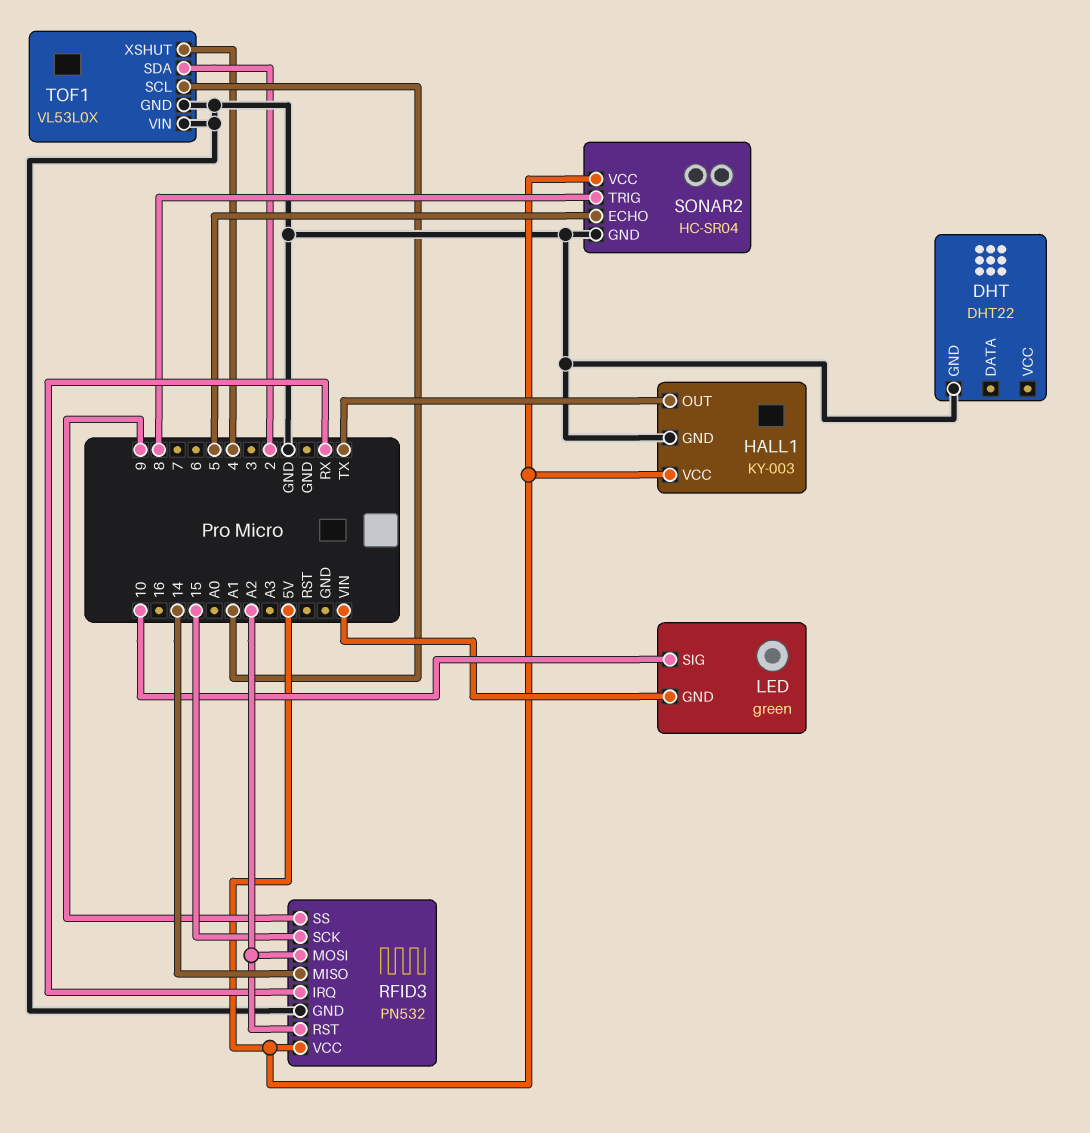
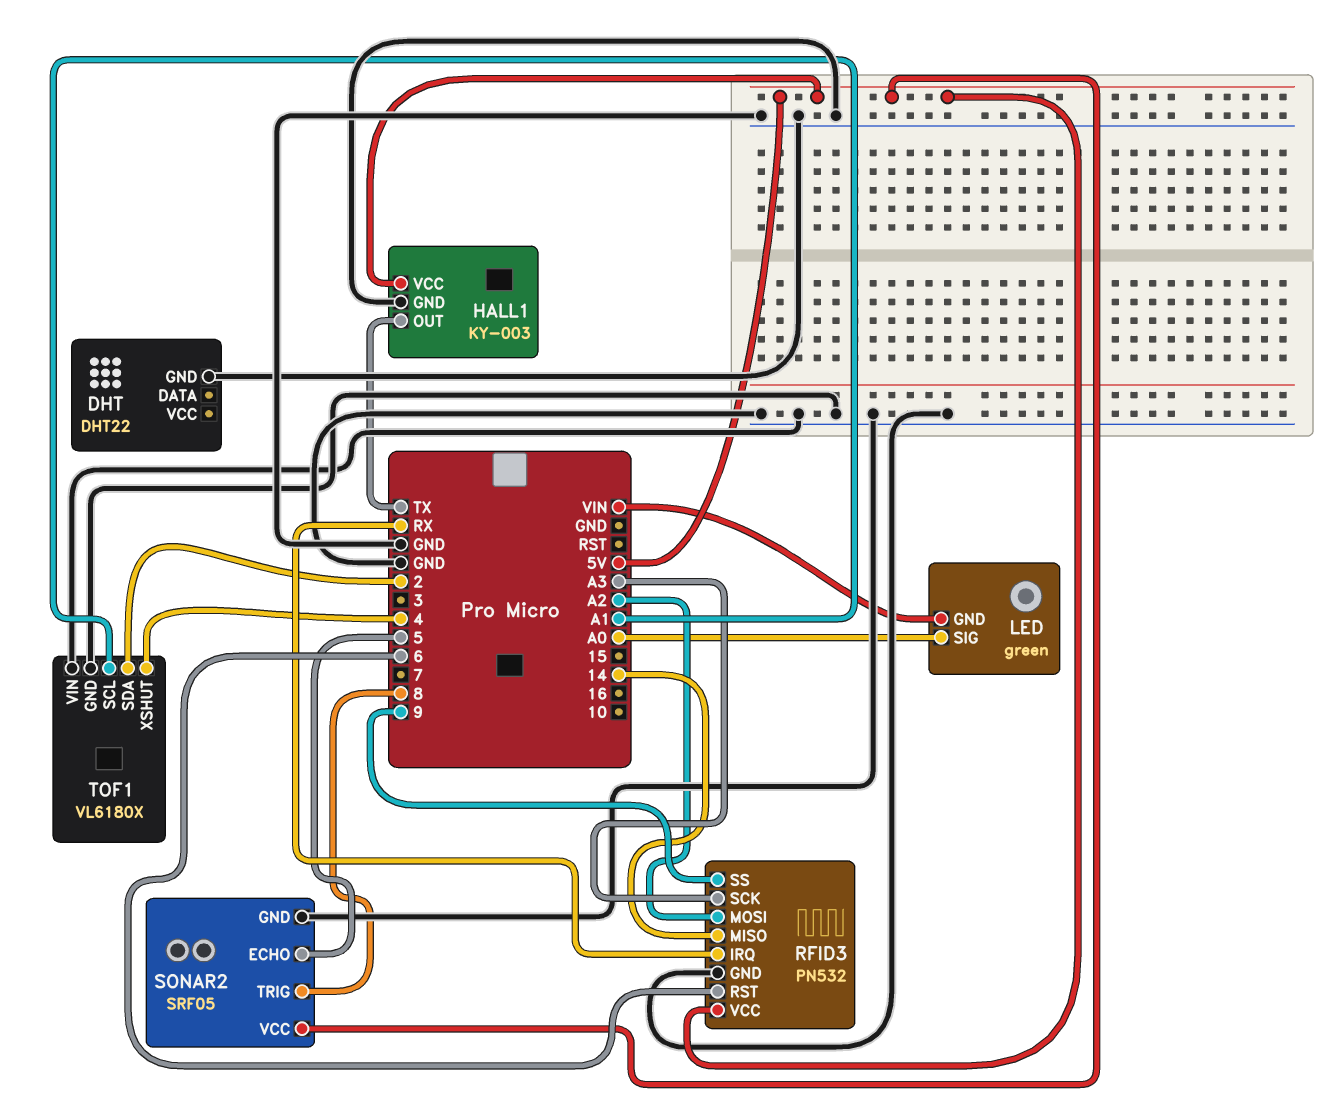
LED pin SIG: 10 -> A0
RFID3 pin RST: A2 -> 6
RFID3 pin SCK: 15 -> A3
SONAR2: HC-SR04 -> SRF05
TOF1: VL53L0X -> VL6180X

